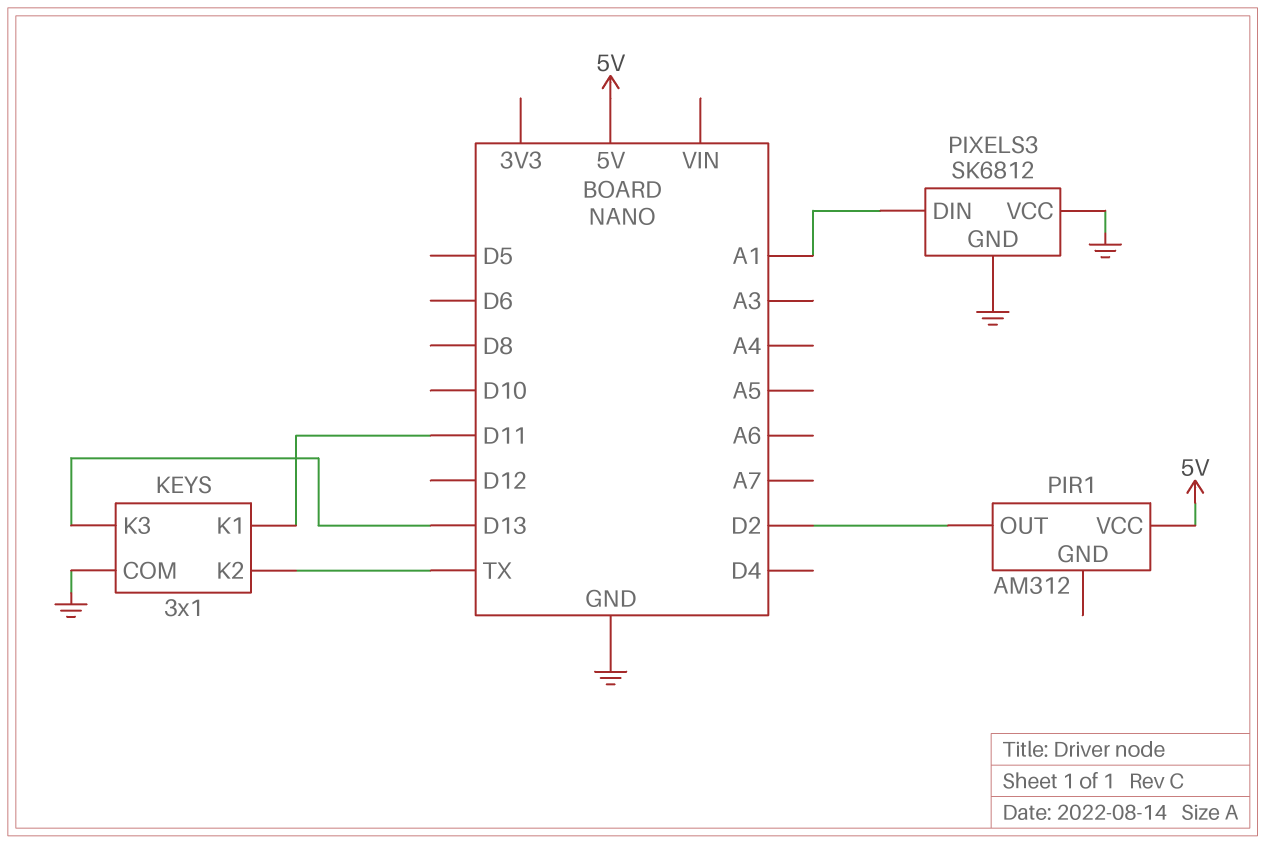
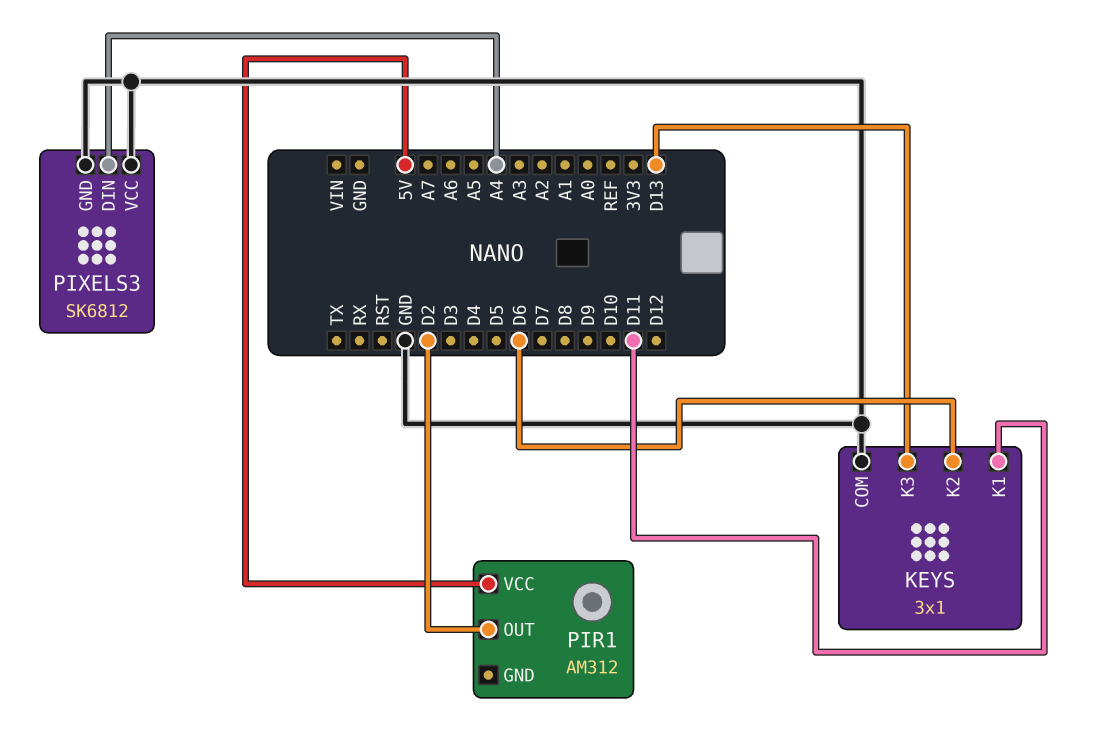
KEYS pin K2: TX -> D6
PIXELS3 pin DIN: A1 -> A4

